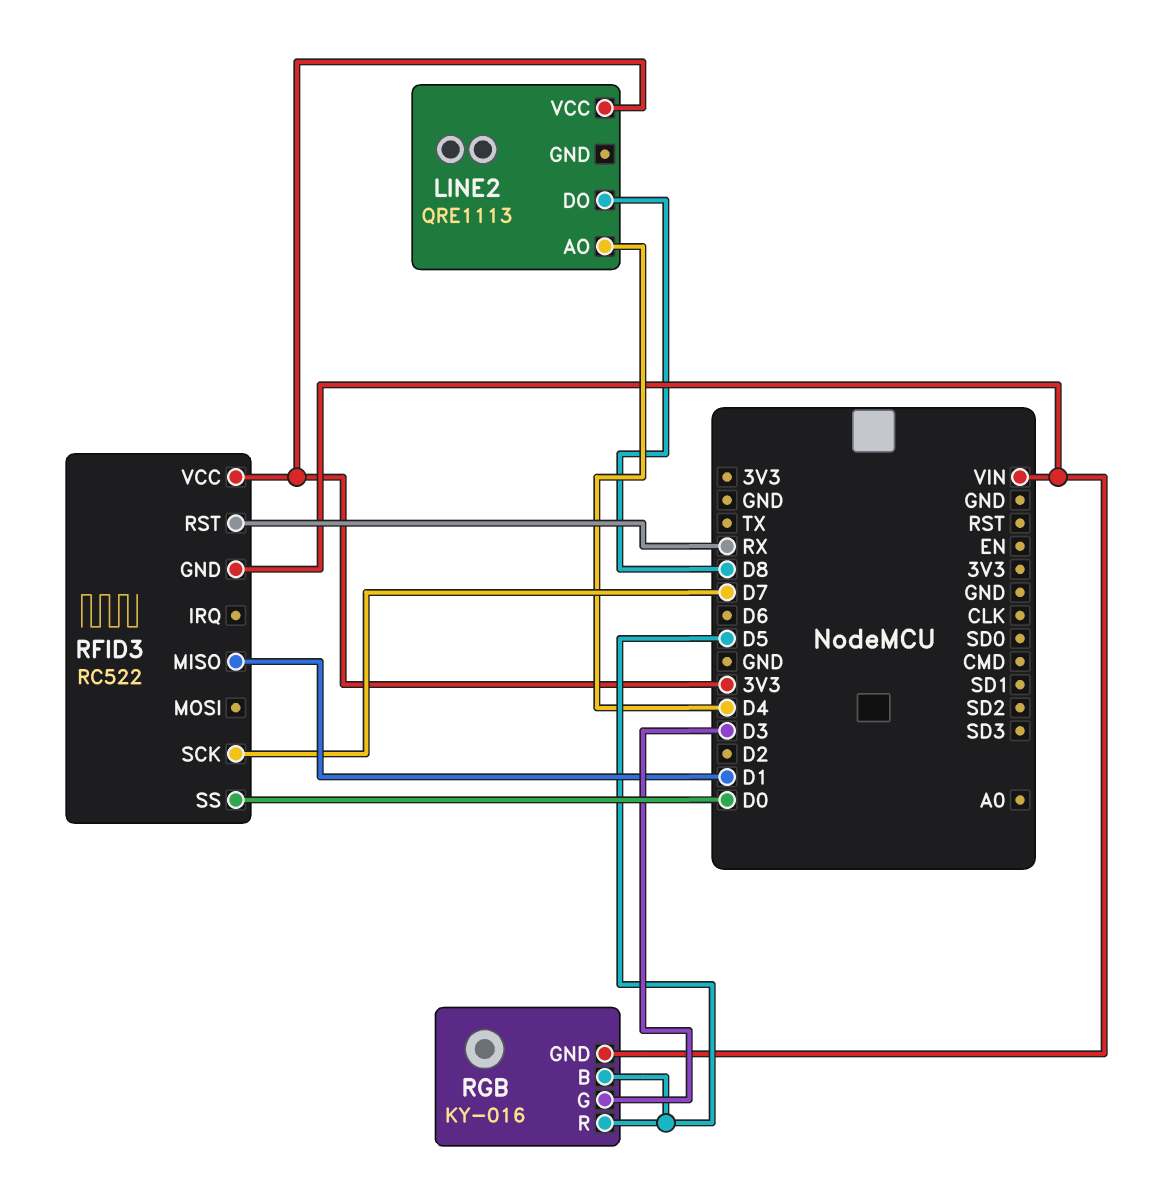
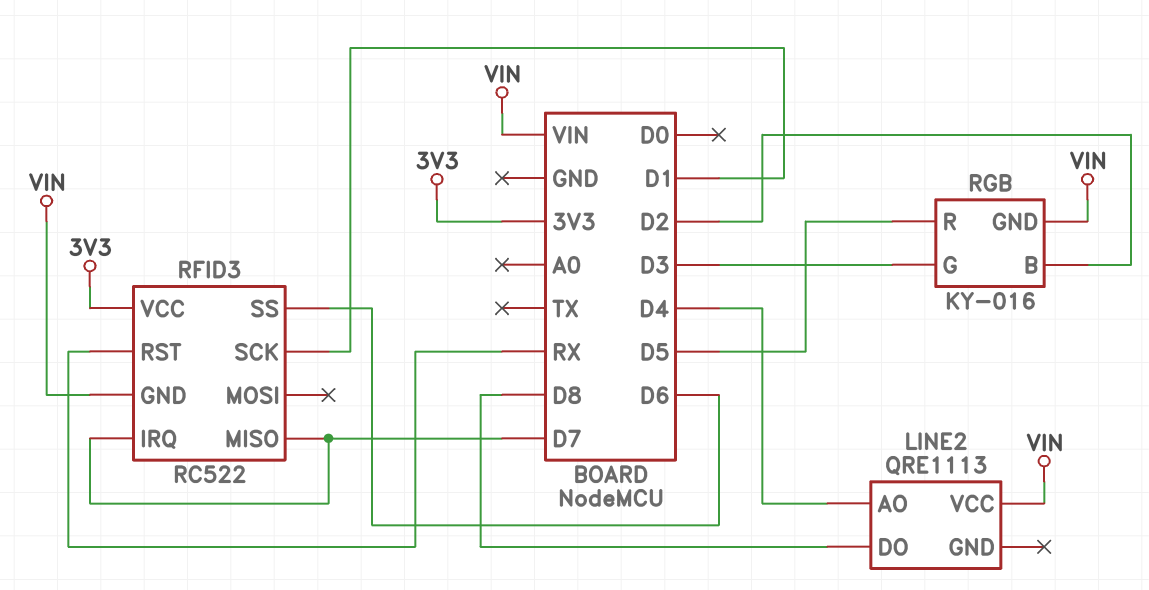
LINE2 pin VCC: 3V3 -> VIN
RFID3 pin IRQ: none -> D7
RFID3 pin MISO: D1 -> D7
RFID3 pin SCK: D7 -> D1
RFID3 pin SS: D0 -> D6
RGB pin B: D5 -> D2

